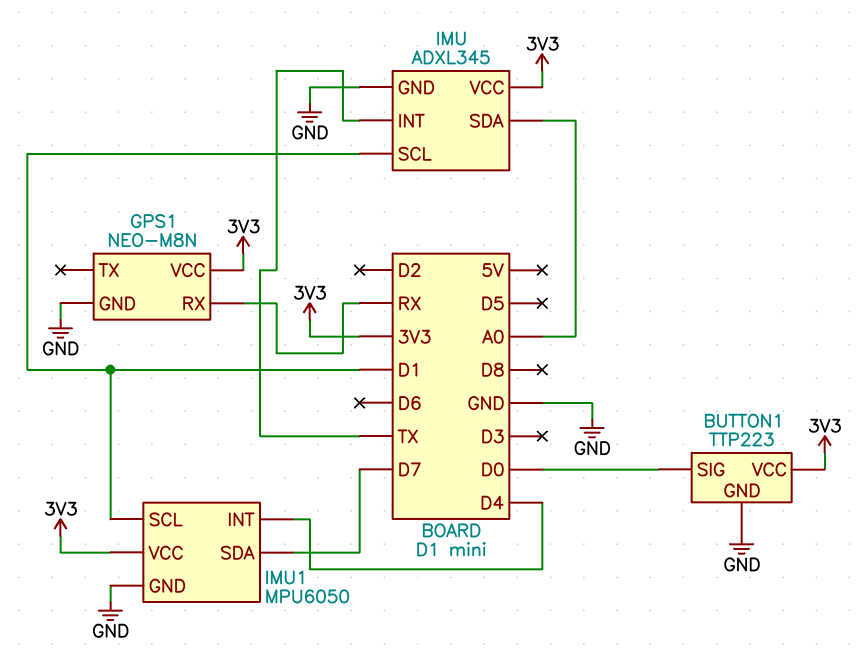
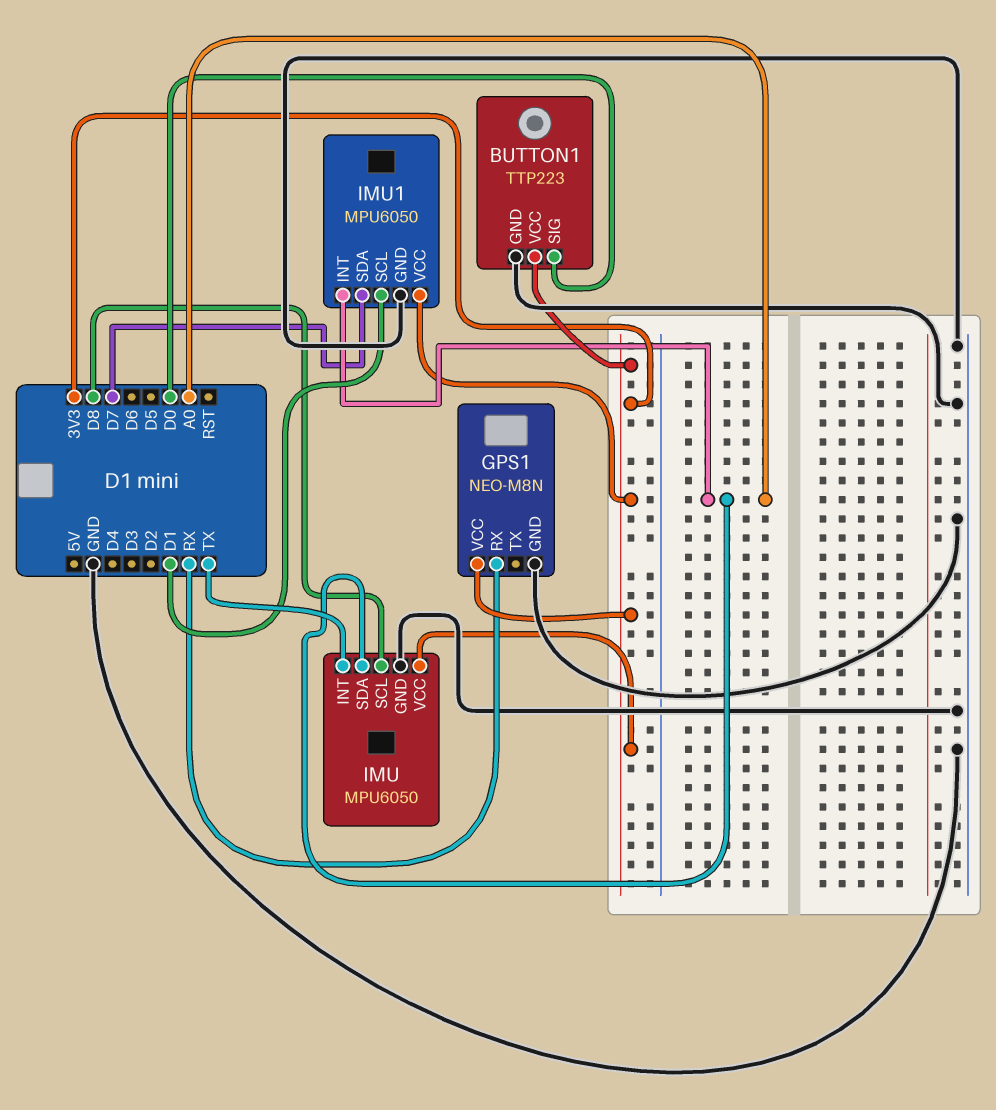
IMU: ADXL345 -> MPU6050
IMU pin SCL: D1 -> D8
IMU1 pin INT: D4 -> A0

